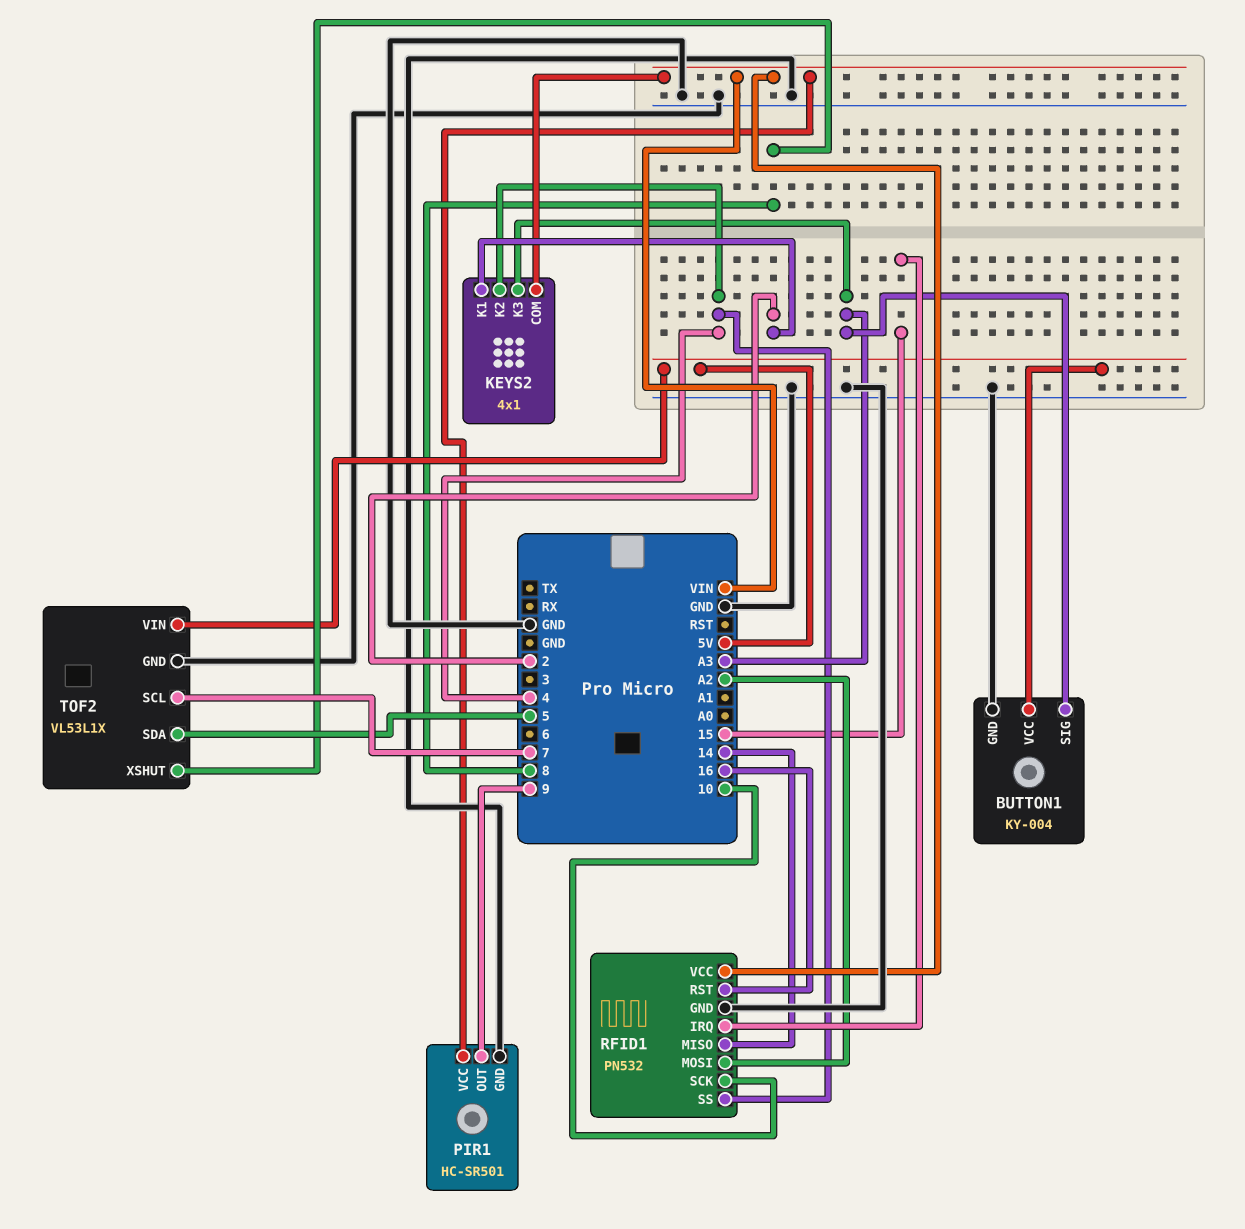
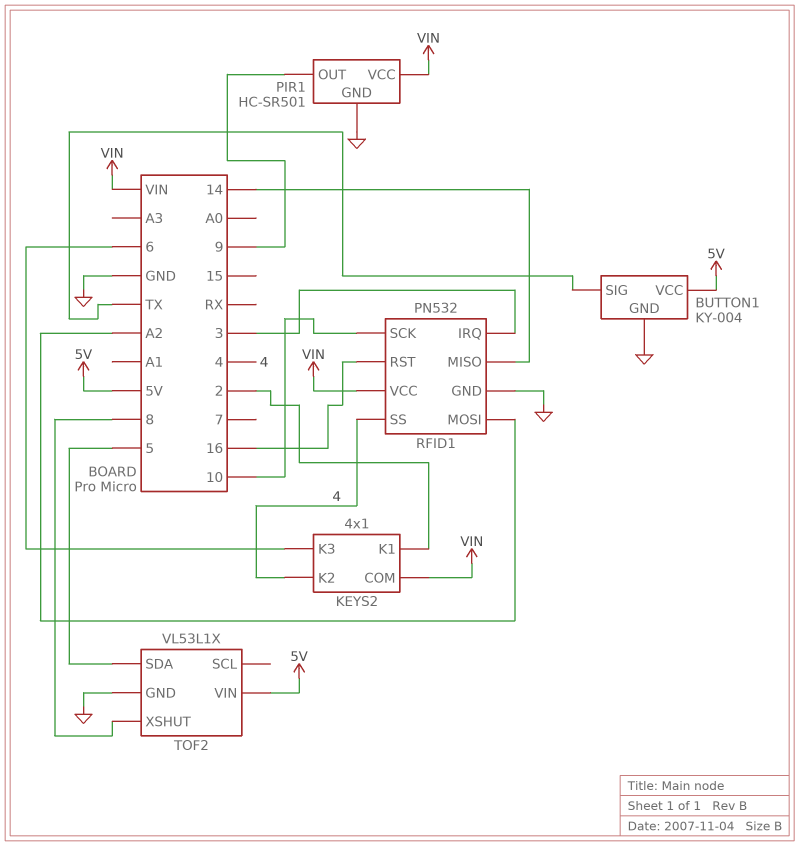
BUTTON1 pin SIG: A3 -> TX
KEYS2 pin K3: A3 -> 6
RFID1 pin IRQ: 15 -> 3
TOF2 pin SCL: 7 -> none

